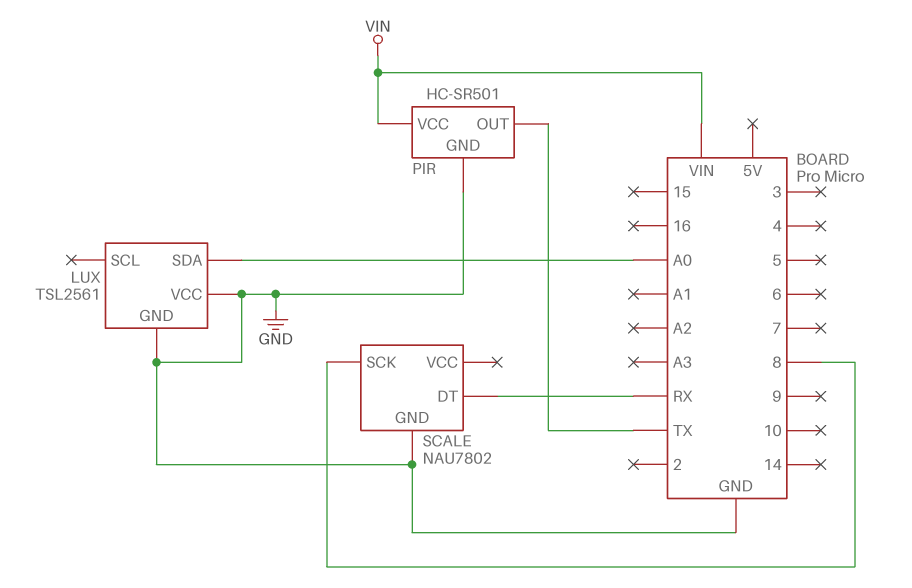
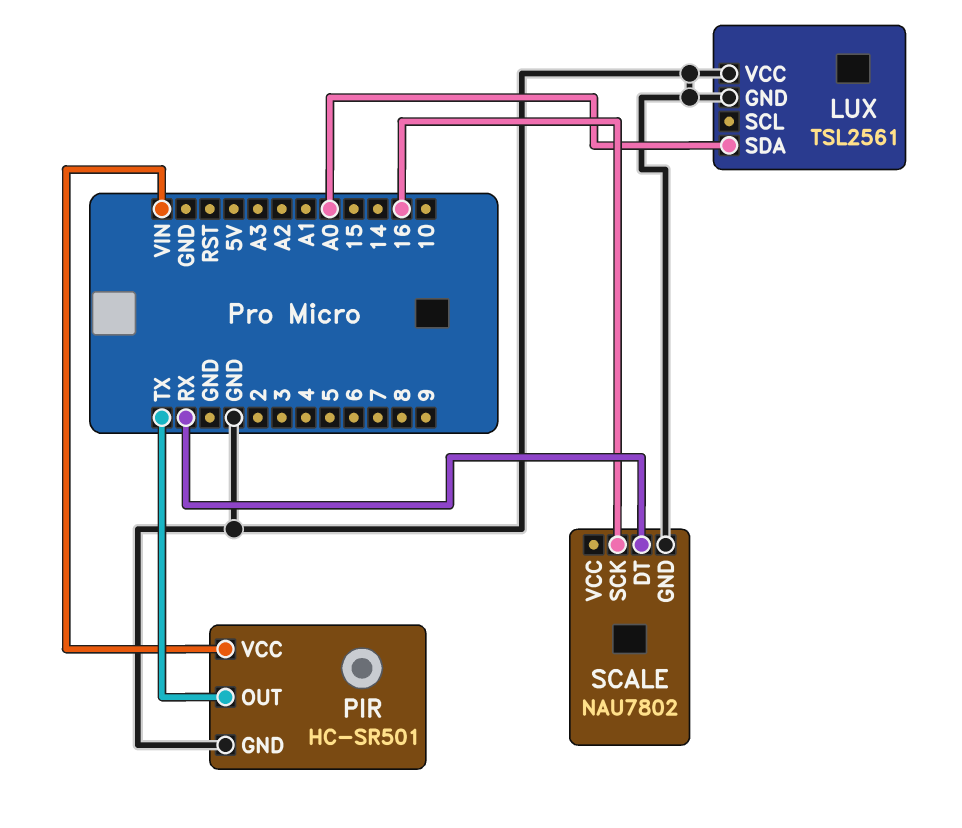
SCALE pin SCK: 8 -> 16

